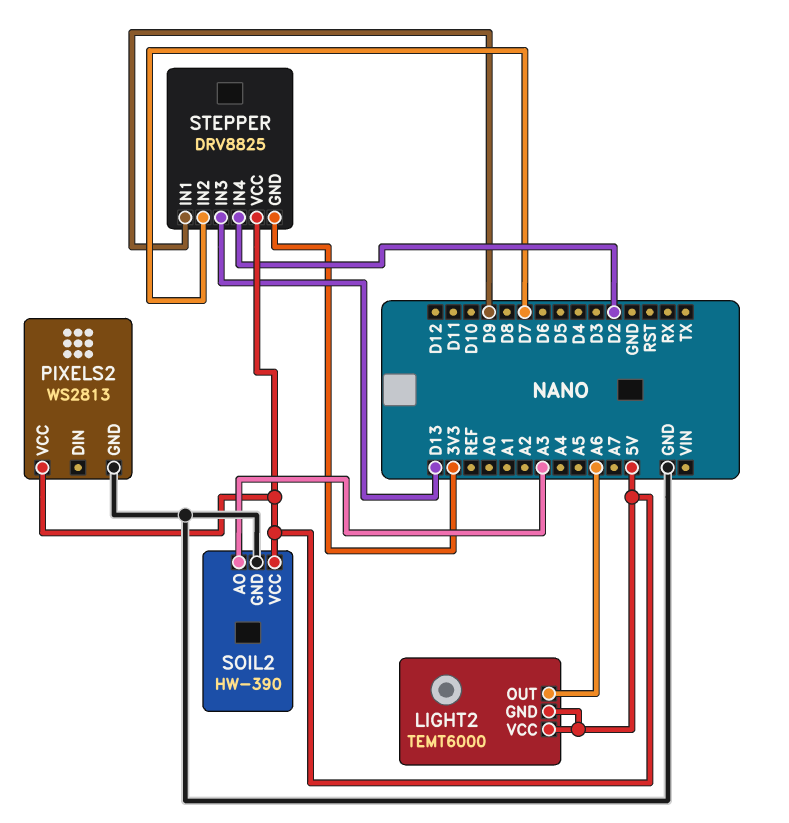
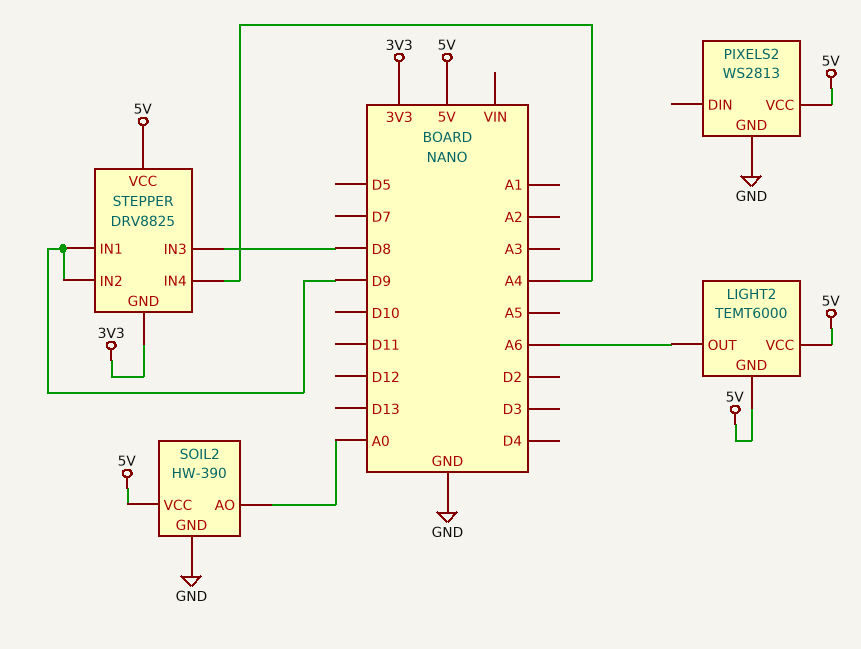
SOIL2 pin AO: A3 -> A0
STEPPER pin IN2: D7 -> D9
STEPPER pin IN3: D13 -> D8
STEPPER pin IN4: D2 -> A4

